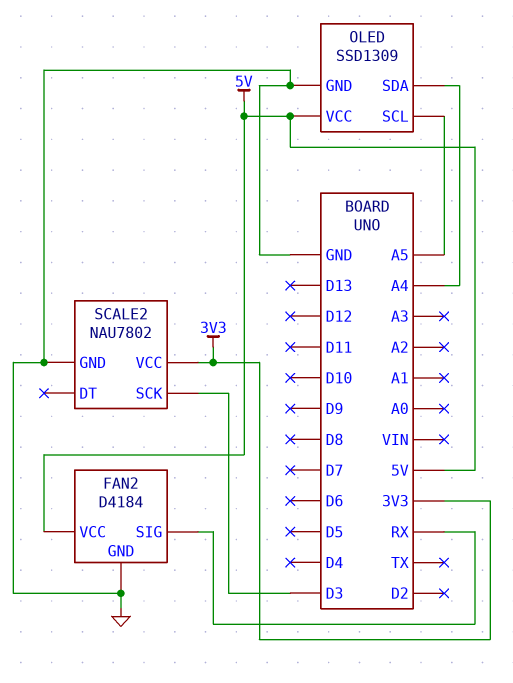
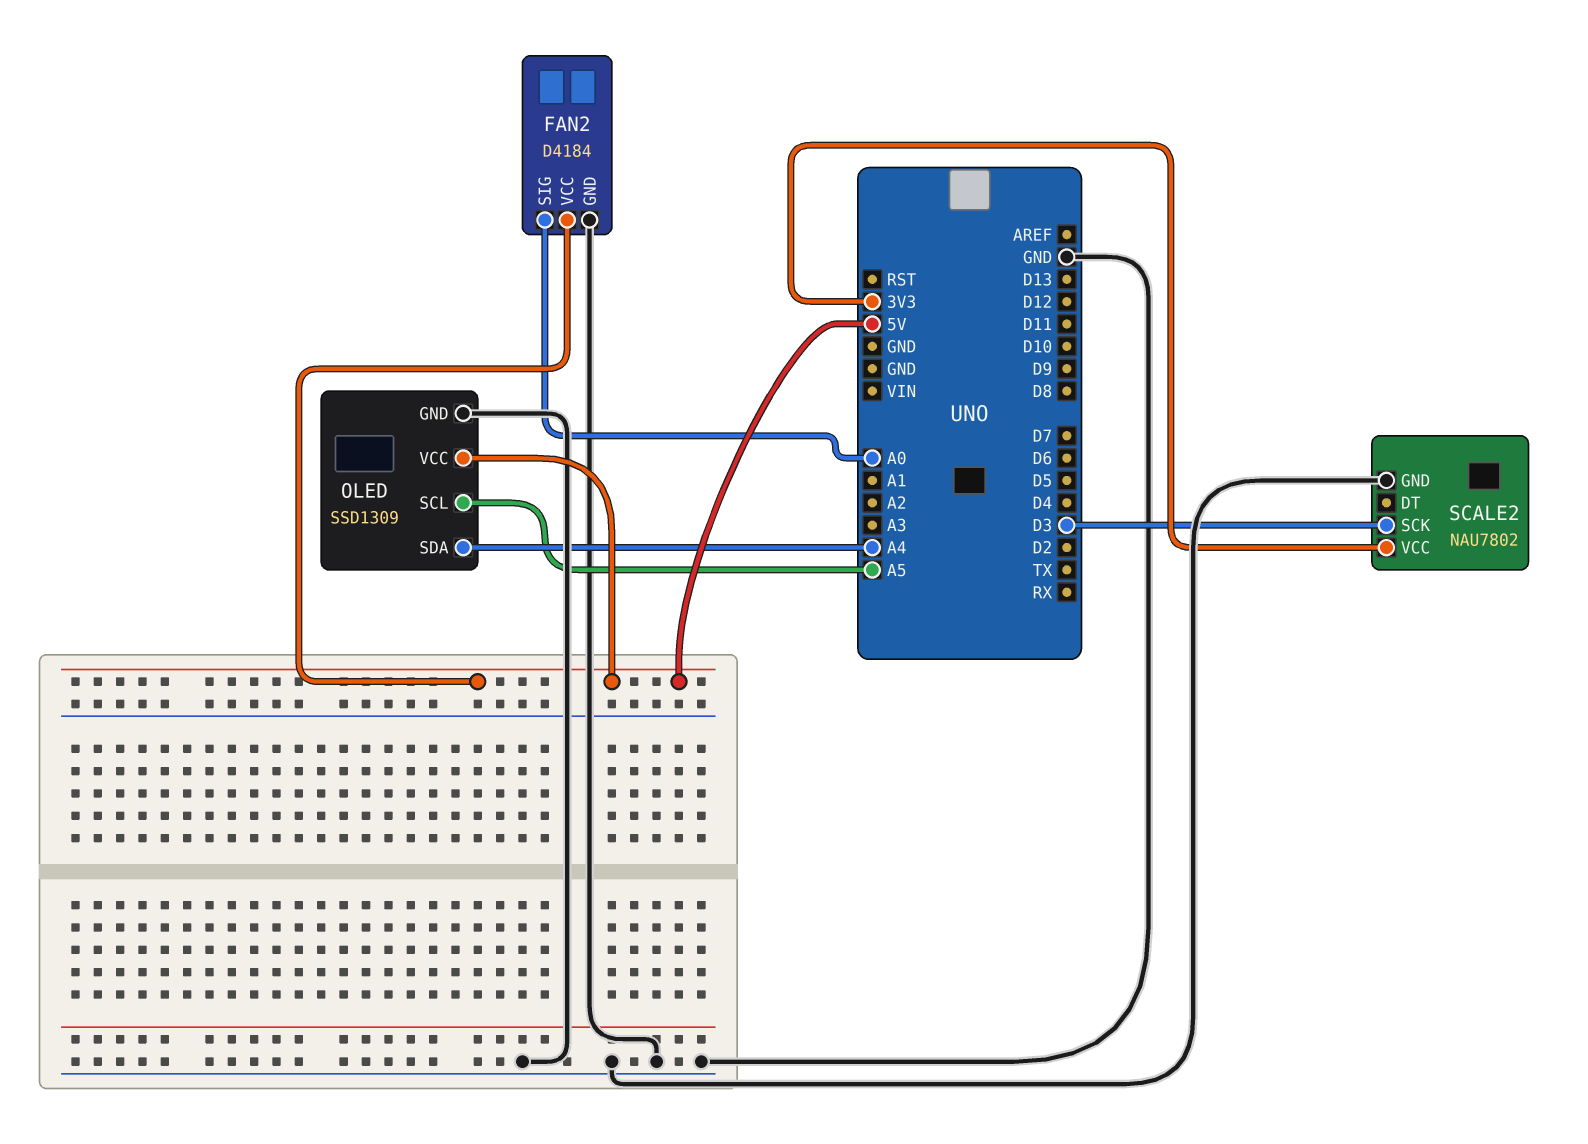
FAN2 pin SIG: RX -> A0

